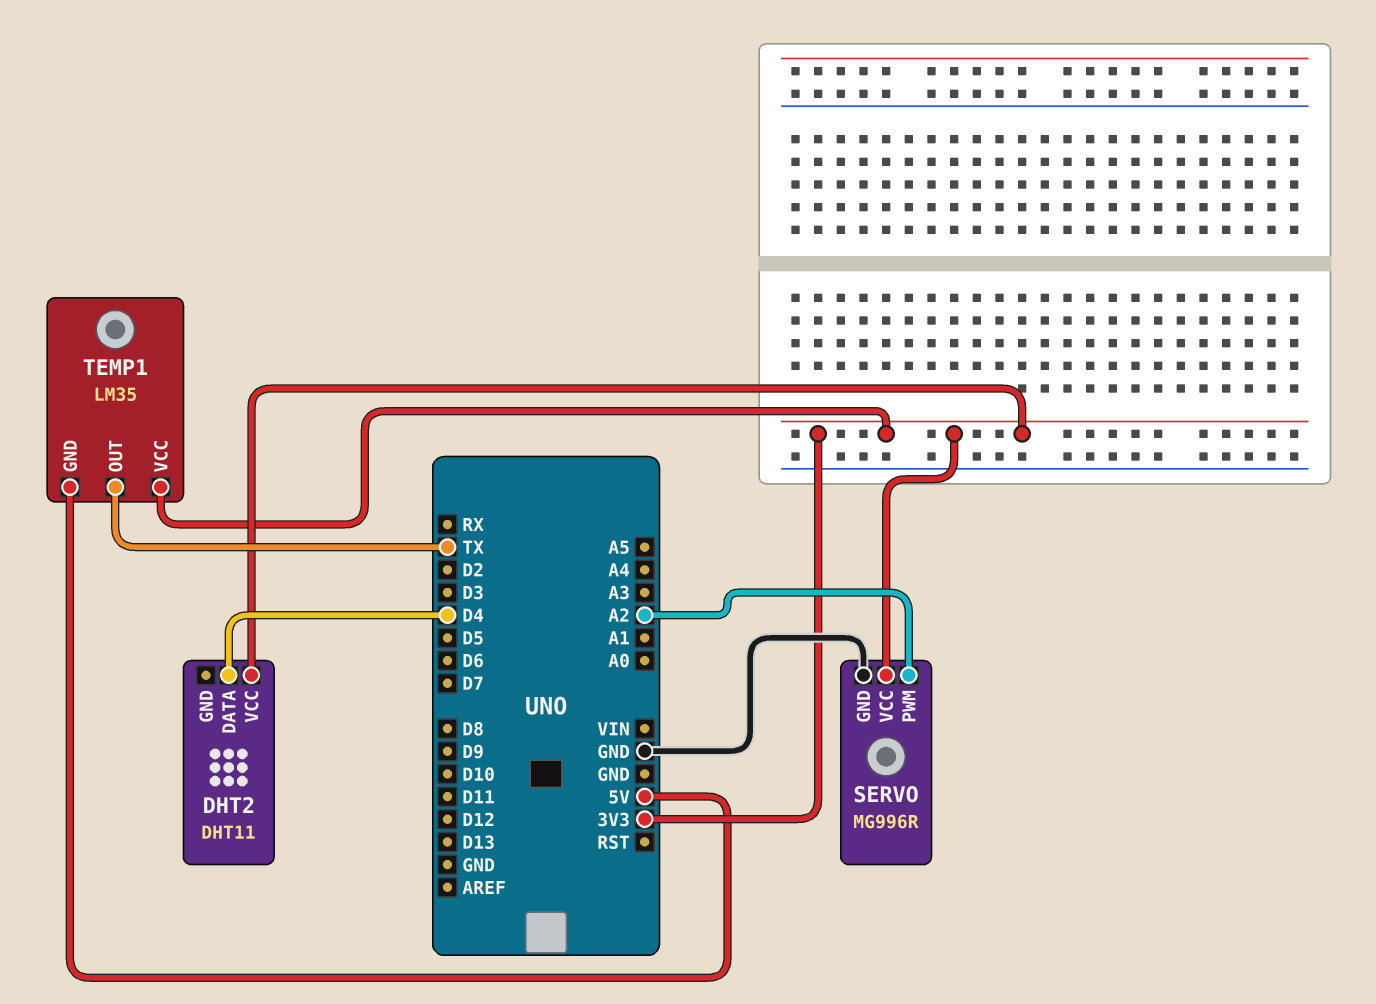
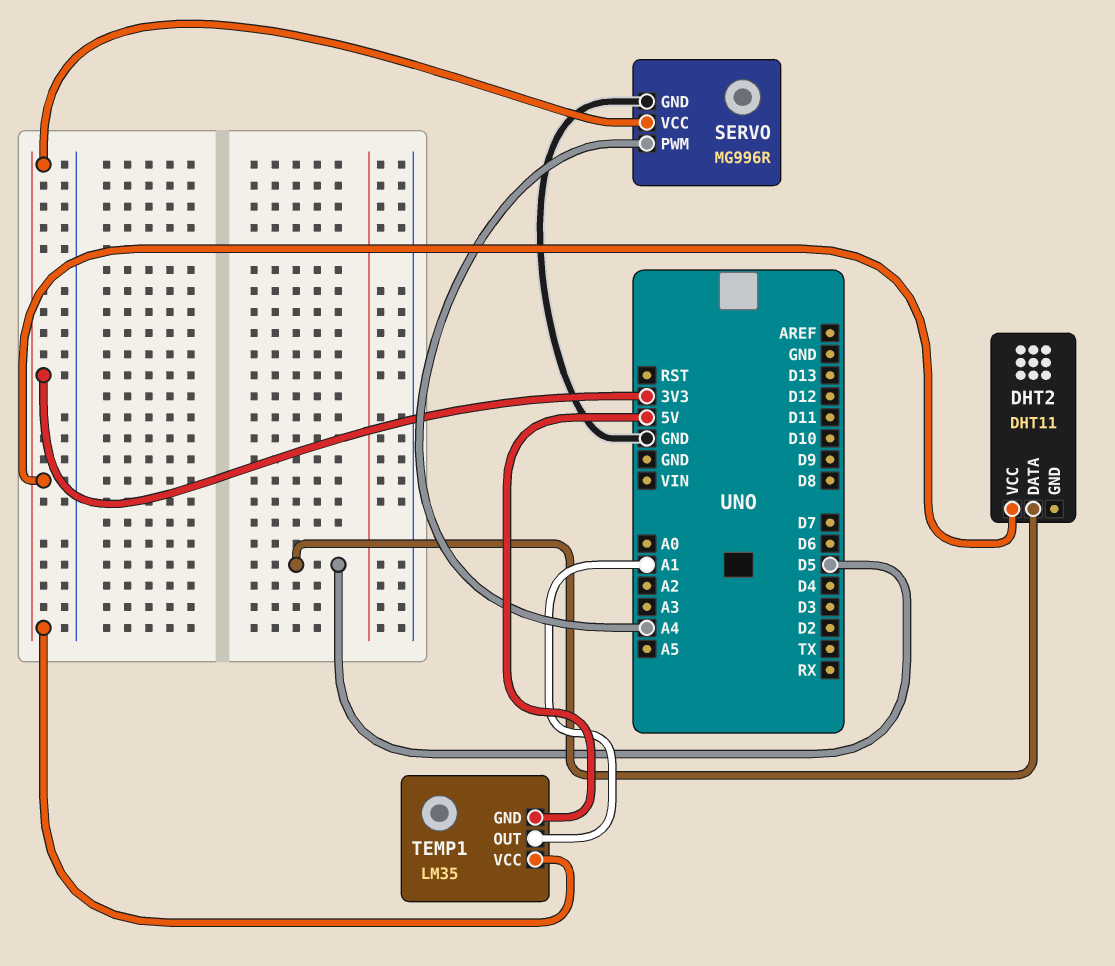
DHT2 pin DATA: D4 -> D5
SERVO pin PWM: A2 -> A4
TEMP1 pin OUT: TX -> A1

